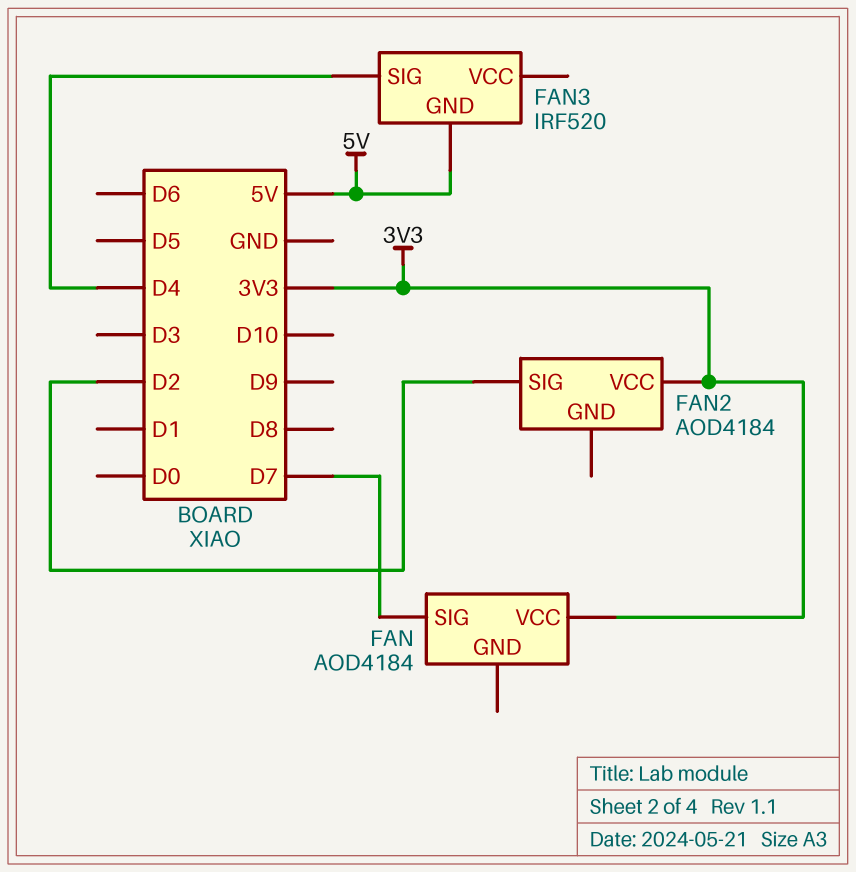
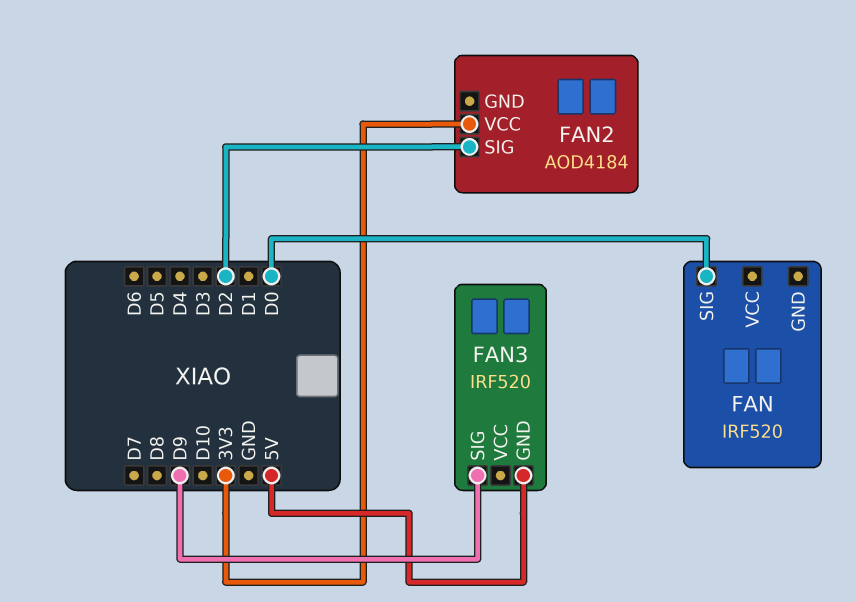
FAN: AOD4184 -> IRF520
FAN pin SIG: D7 -> D0
FAN pin VCC: 3V3 -> none
FAN3 pin SIG: D4 -> D9

